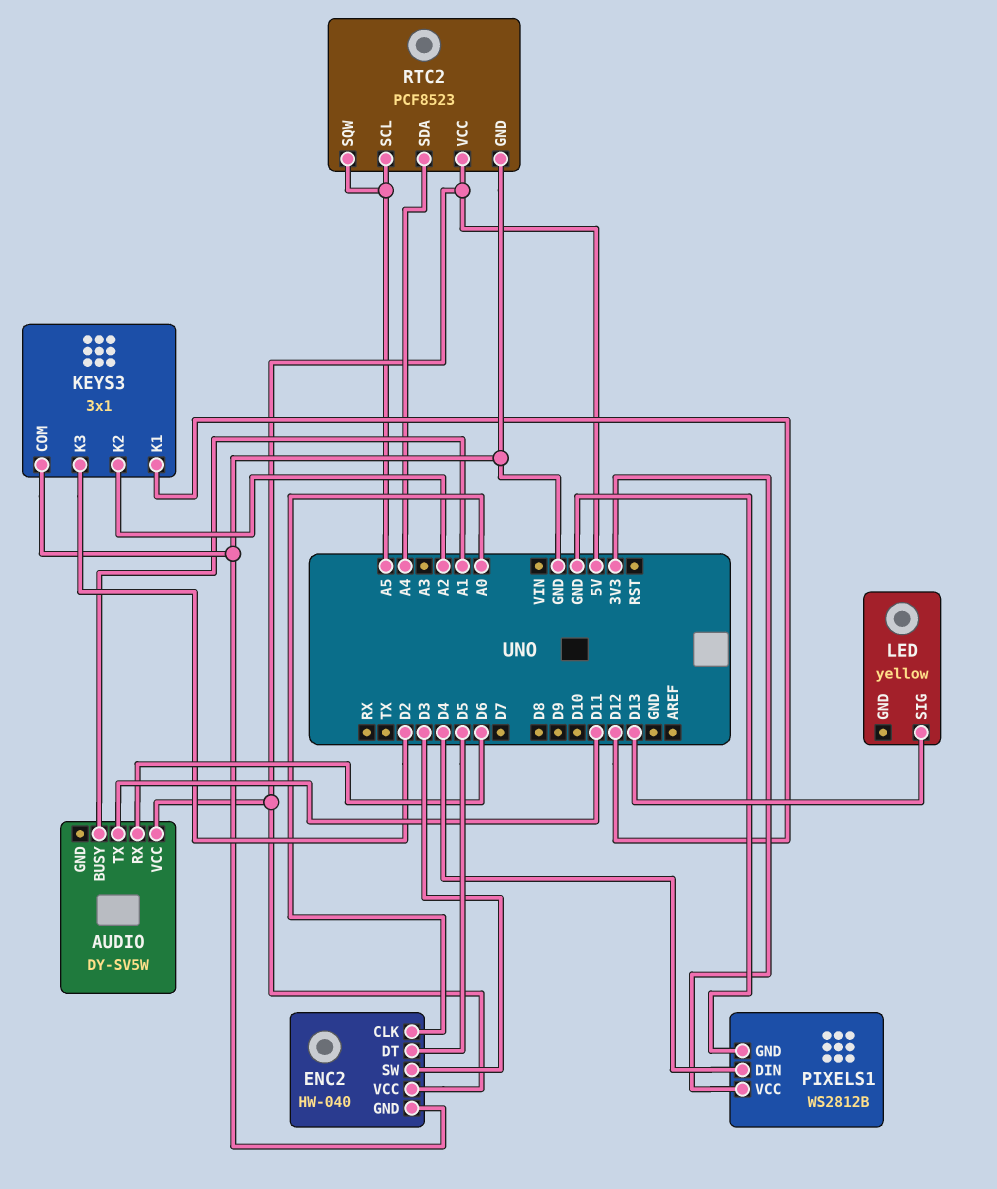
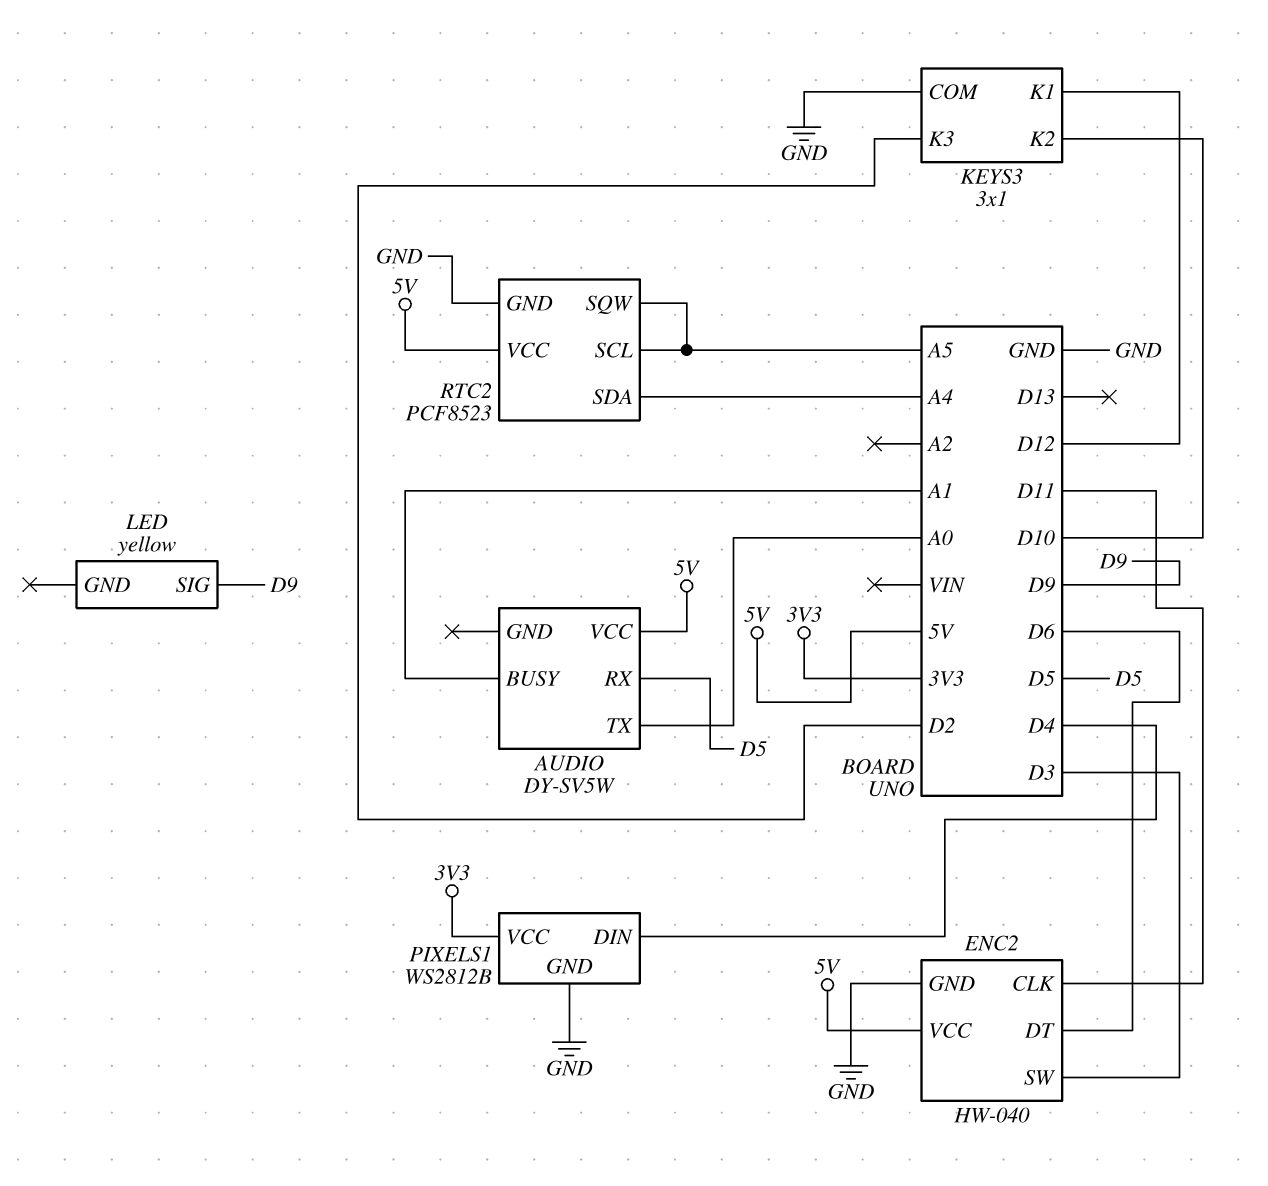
AUDIO pin RX: D6 -> D5
AUDIO pin TX: D11 -> A0
ENC2 pin CLK: A0 -> D11
ENC2 pin DT: D5 -> D6
KEYS3 pin K2: A2 -> D10
LED pin SIG: D13 -> D9

